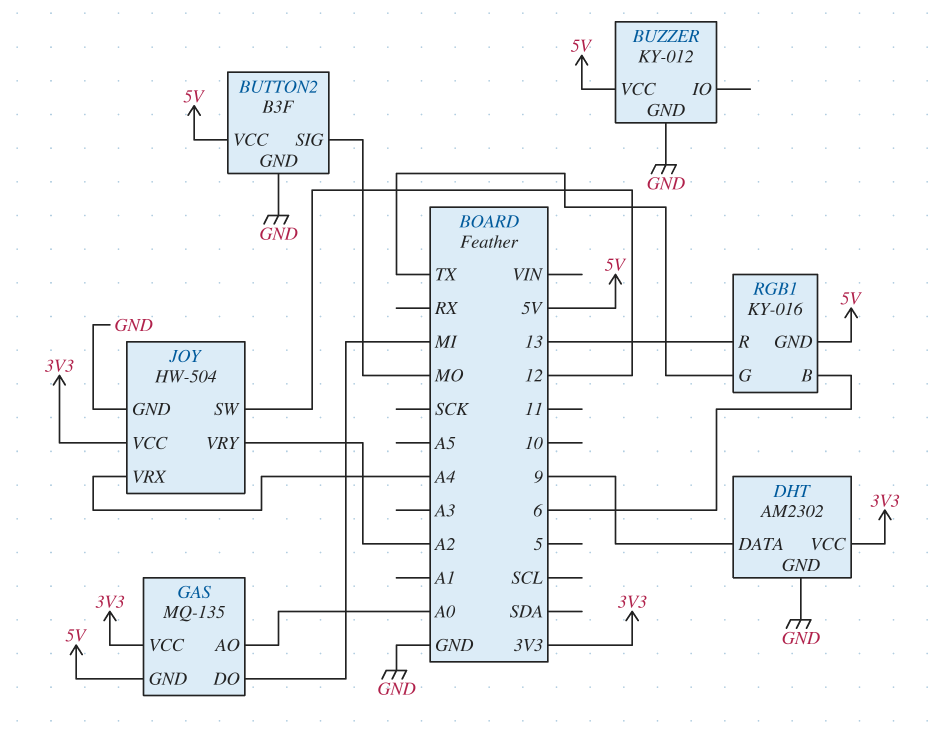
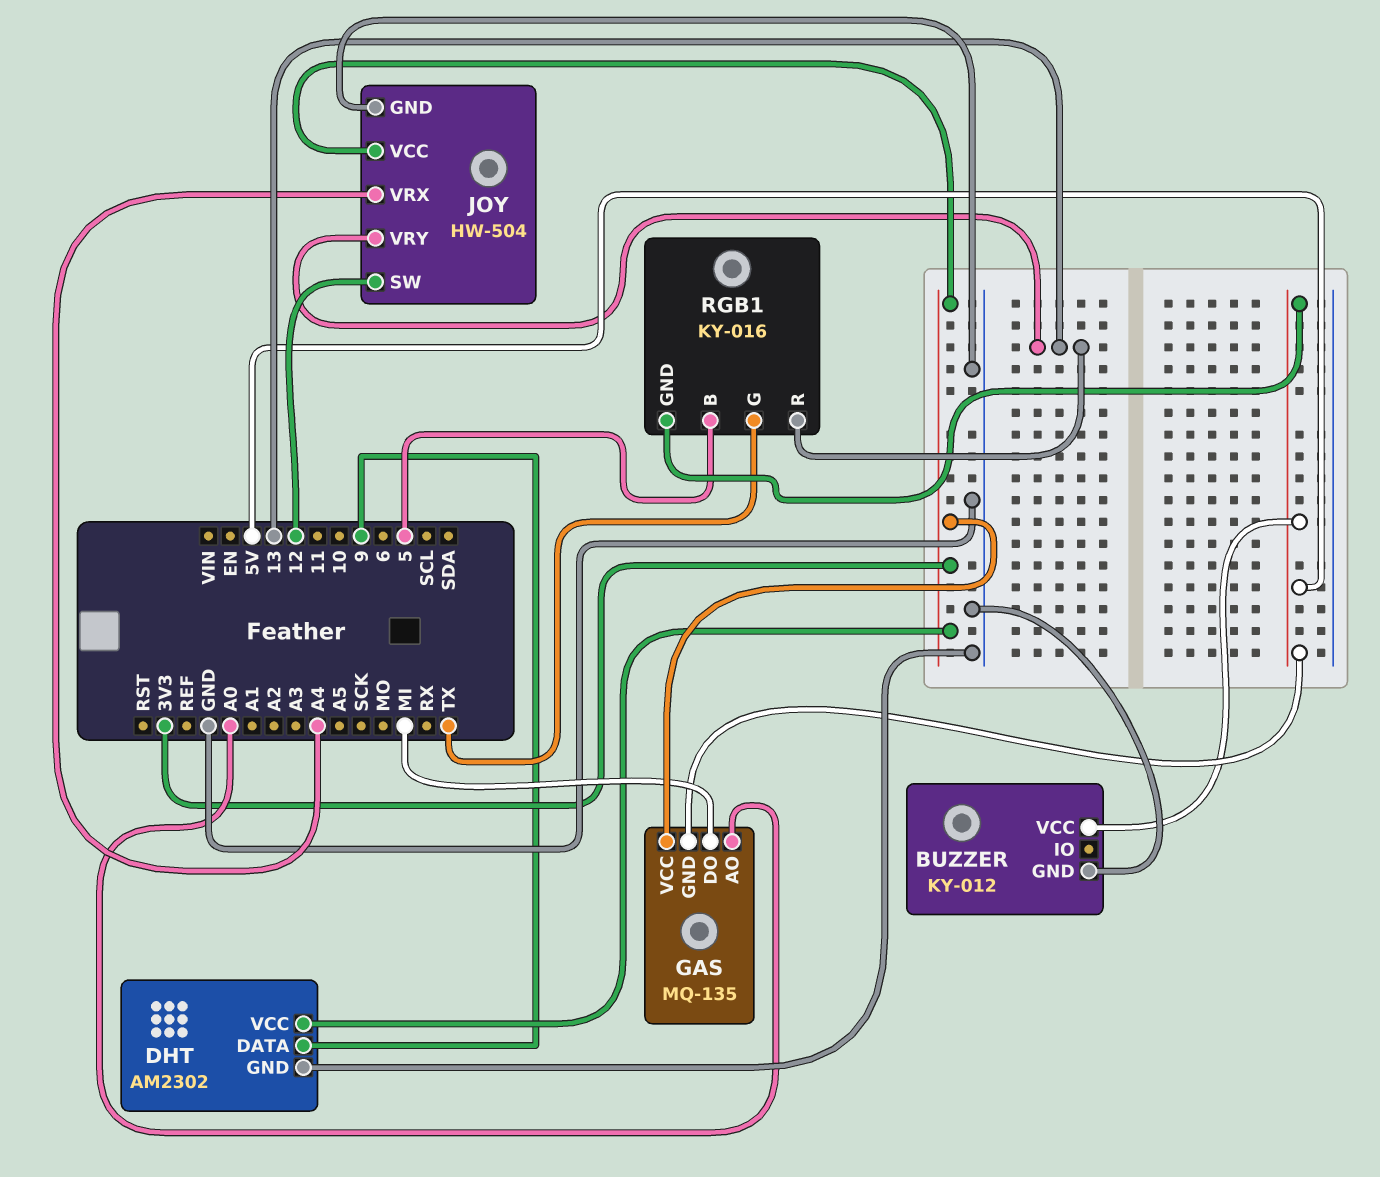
BUTTON2: B3F -> none
BUTTON2 pin GND: GND -> none
BUTTON2 pin SIG: MO -> none
BUTTON2 pin VCC: 5V -> none
JOY pin VRY: A2 -> 13
RGB1 pin B: 6 -> 5

